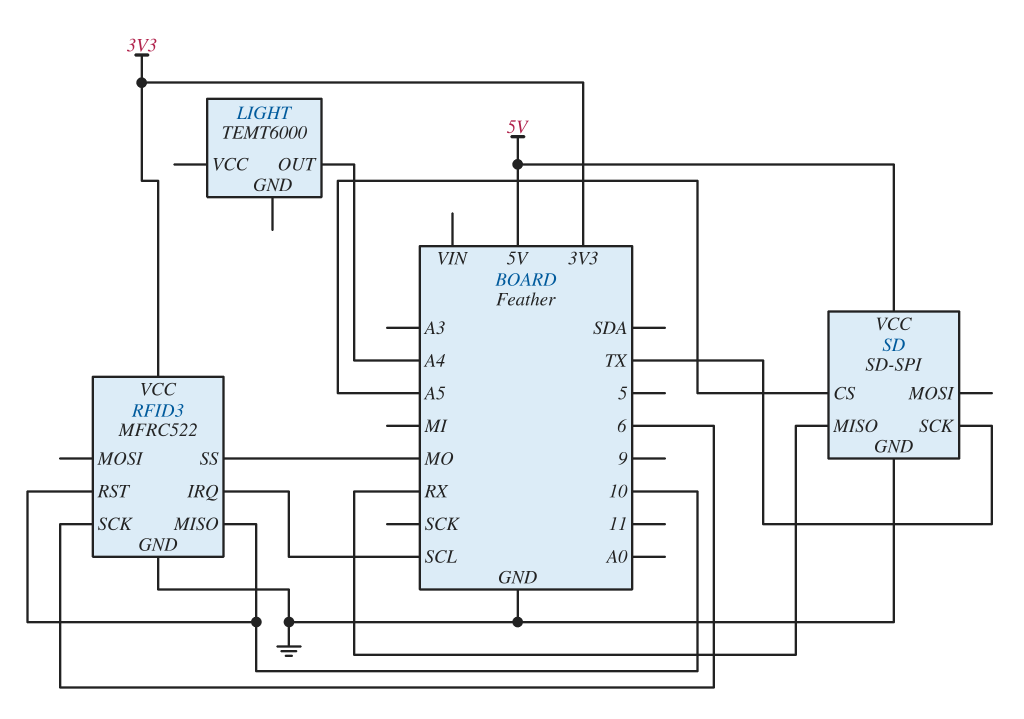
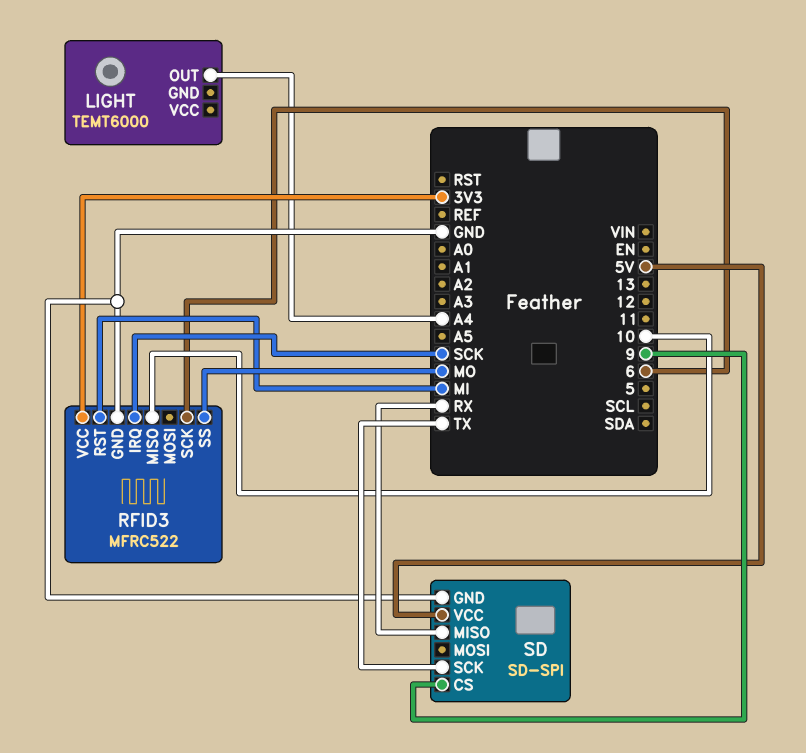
RFID3 pin IRQ: SCL -> SCK
RFID3 pin RST: 10 -> MI
SD pin CS: A5 -> 9

